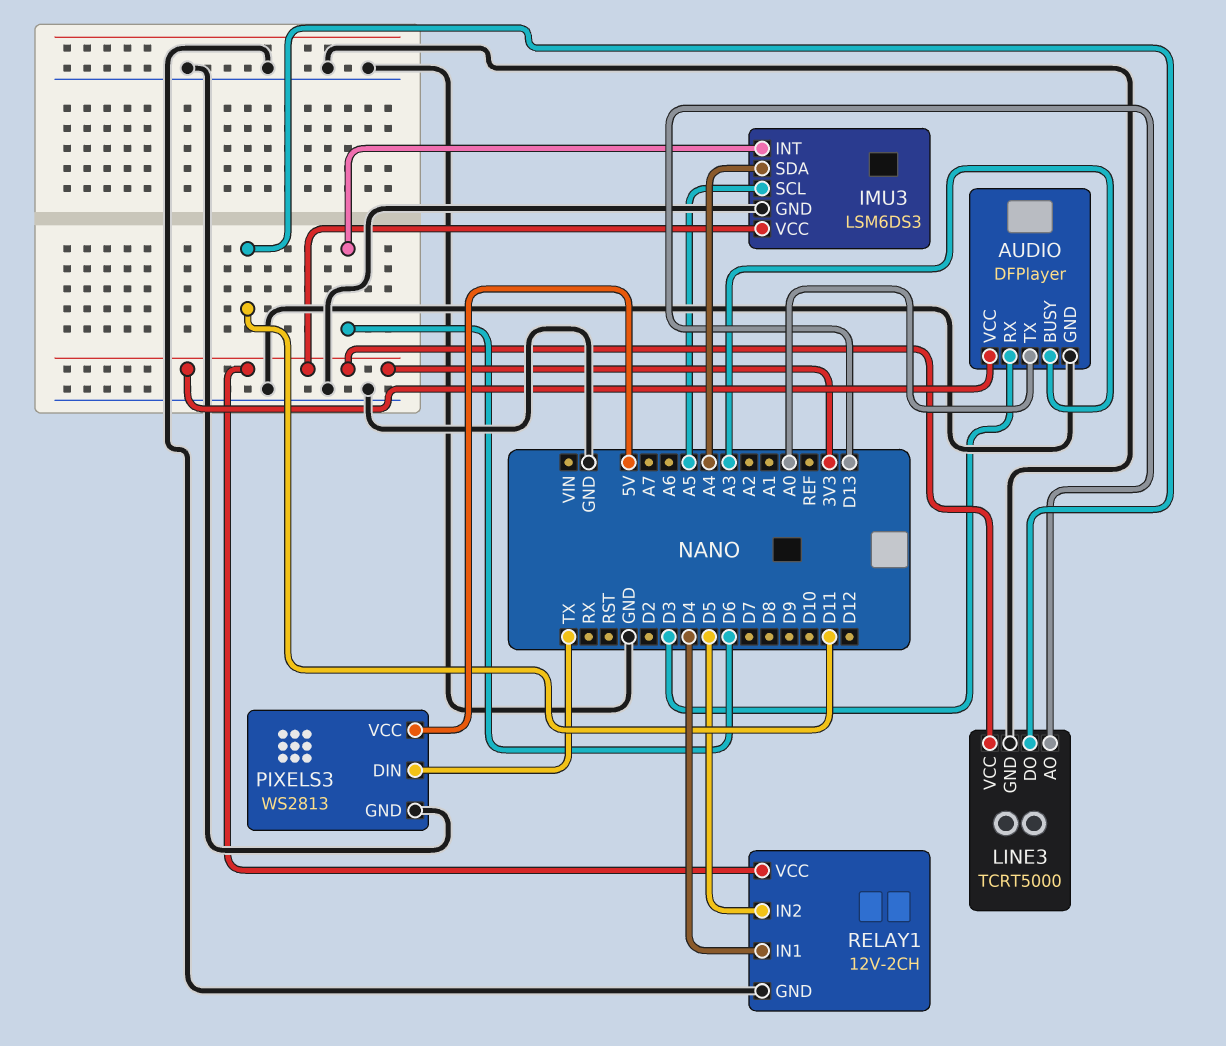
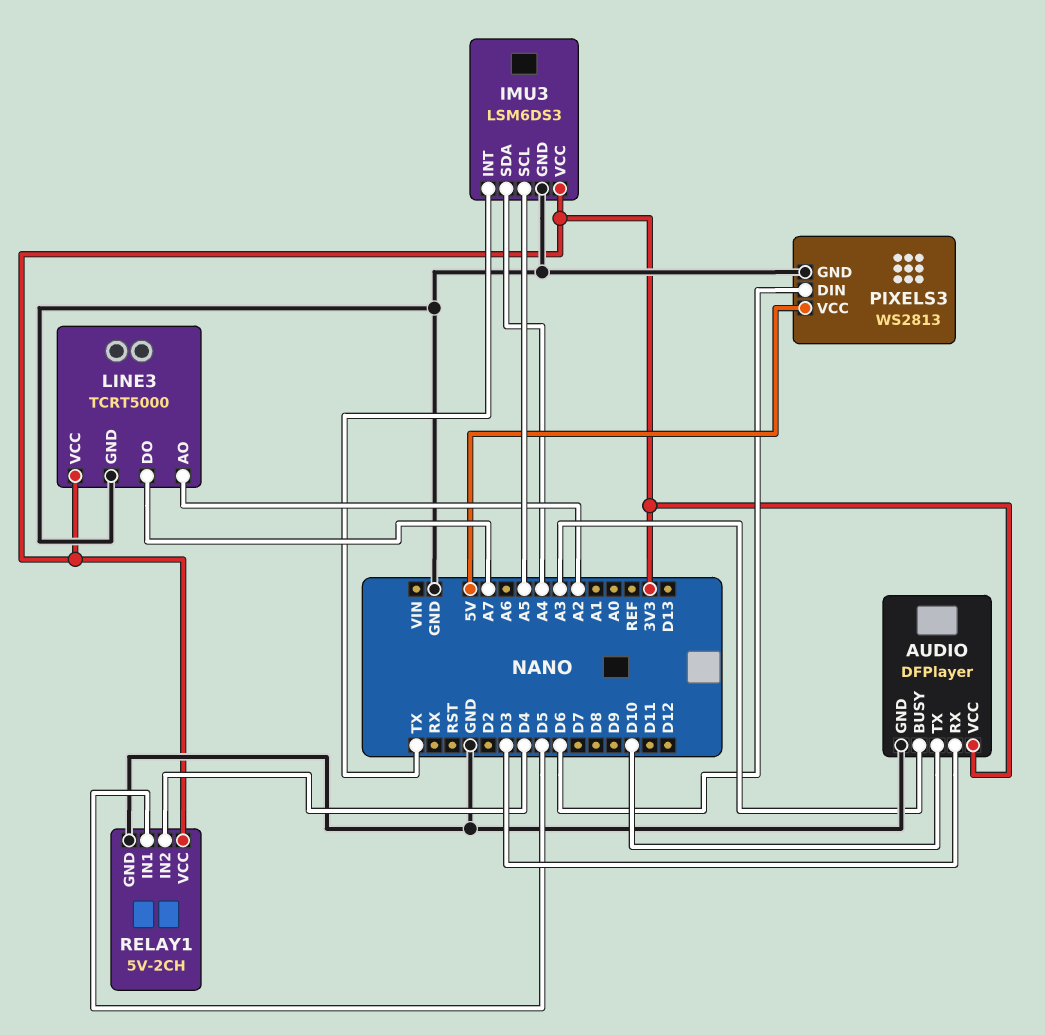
AUDIO pin TX: A0 -> D10
IMU3 pin INT: D6 -> TX
LINE3 pin AO: D13 -> A2
LINE3 pin DO: D11 -> A7
PIXELS3 pin DIN: TX -> D6
RELAY1: 12V-2CH -> 5V-2CH
RELAY1 pin IN1: D4 -> D5
RELAY1 pin IN2: D5 -> D4

